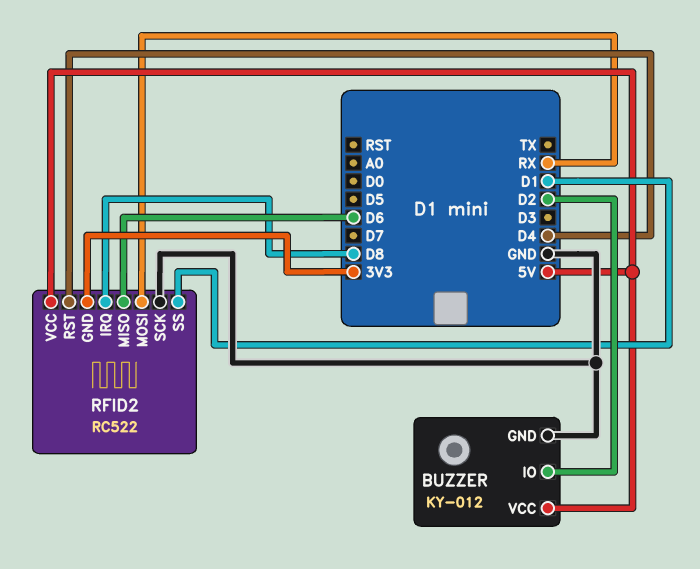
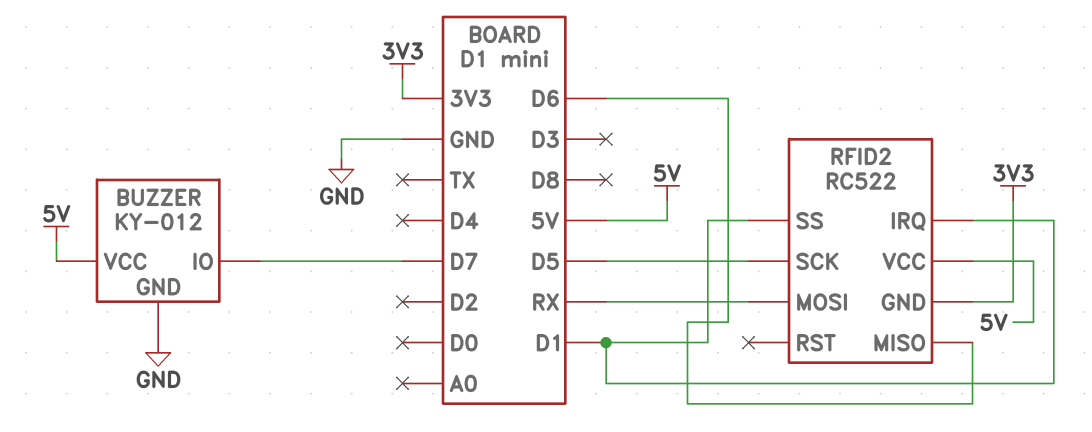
BUZZER pin IO: D2 -> D7
RFID2 pin IRQ: D8 -> D1
RFID2 pin RST: D4 -> none
RFID2 pin SCK: GND -> D5

